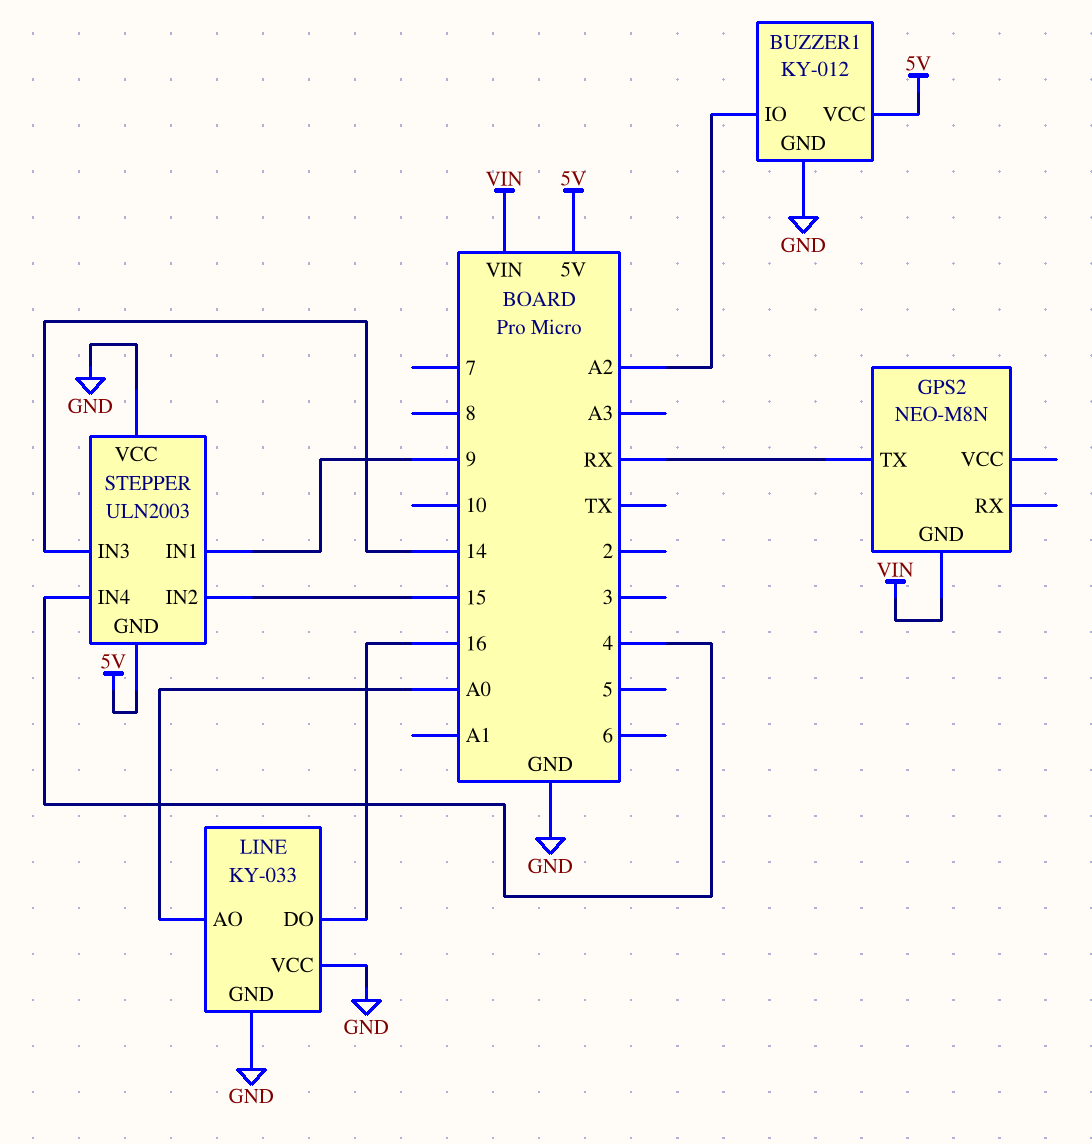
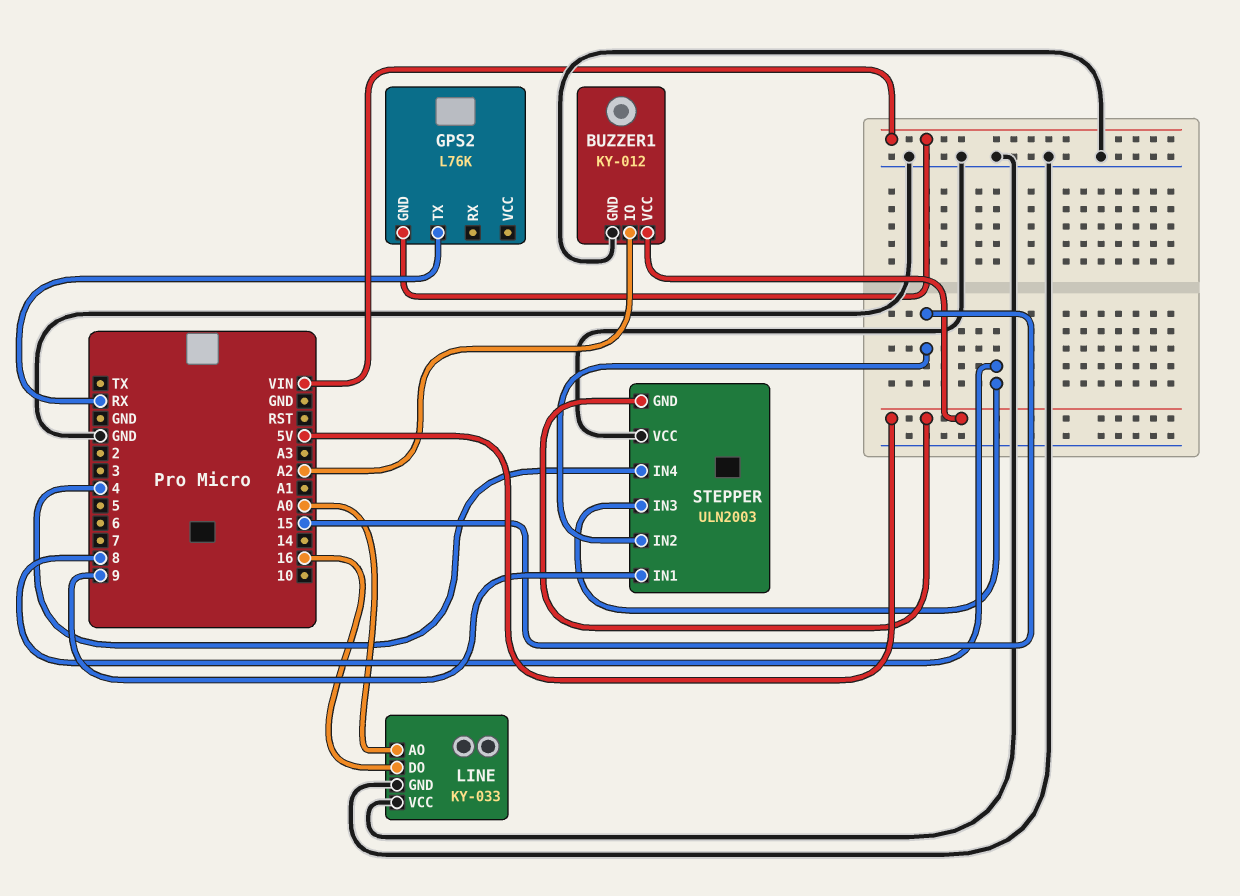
GPS2: NEO-M8N -> L76K
STEPPER pin IN3: 14 -> 8

